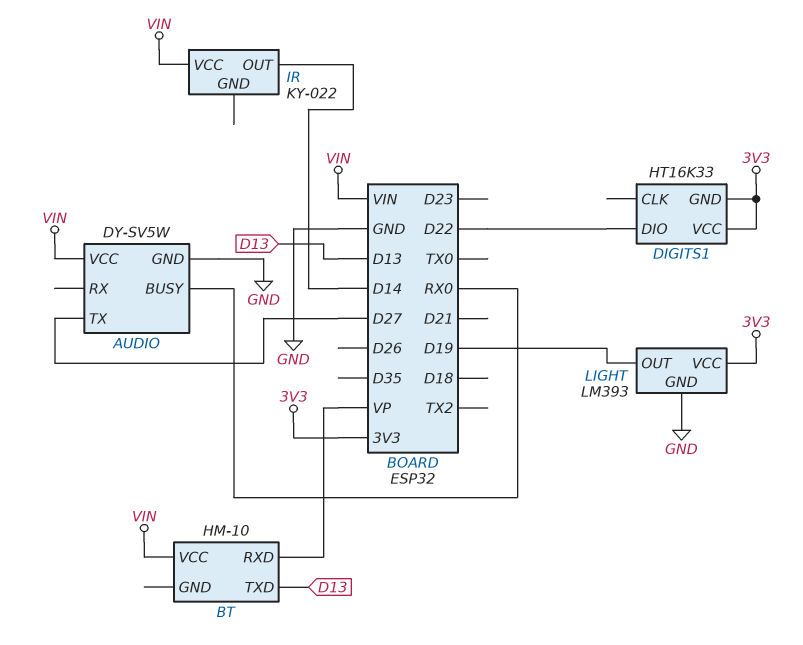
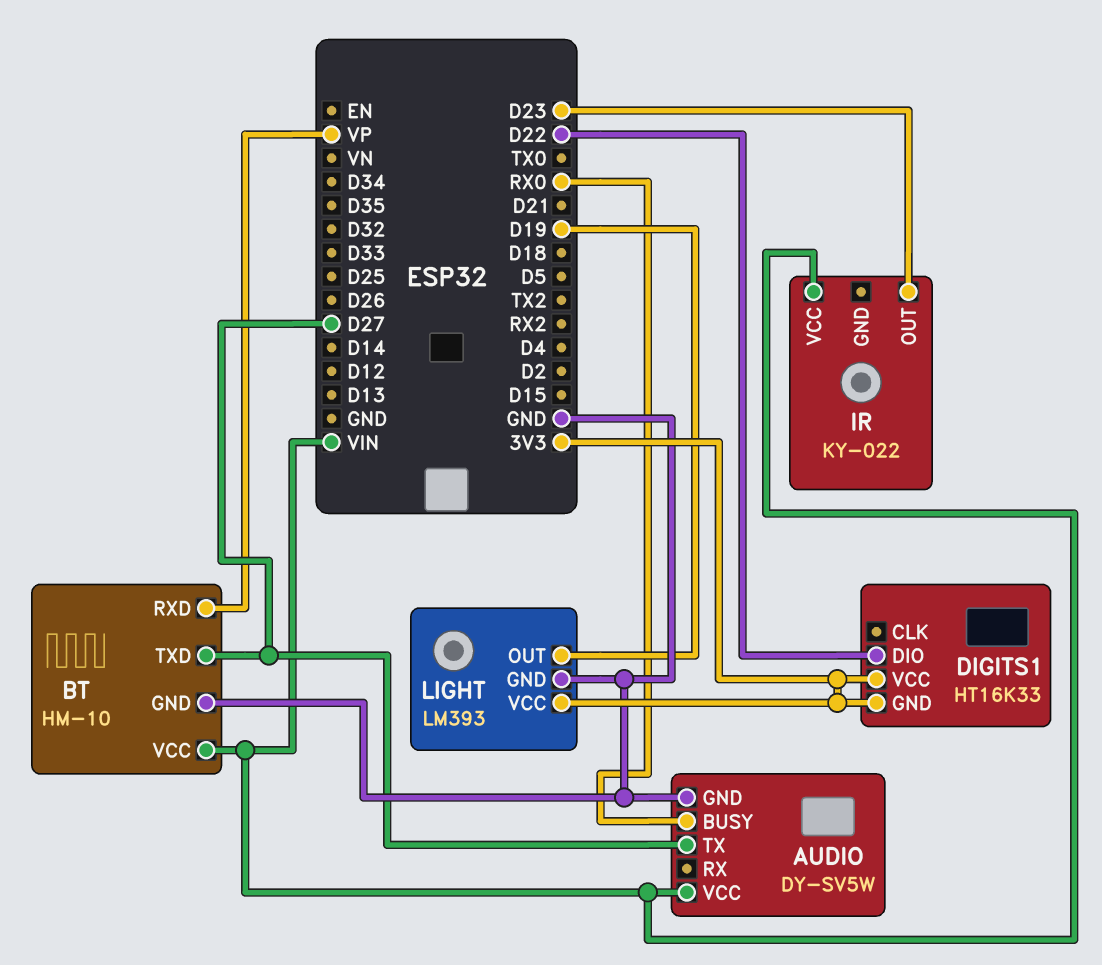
BT pin GND: none -> GND
BT pin TXD: D13 -> D27
IR pin OUT: D14 -> D23

